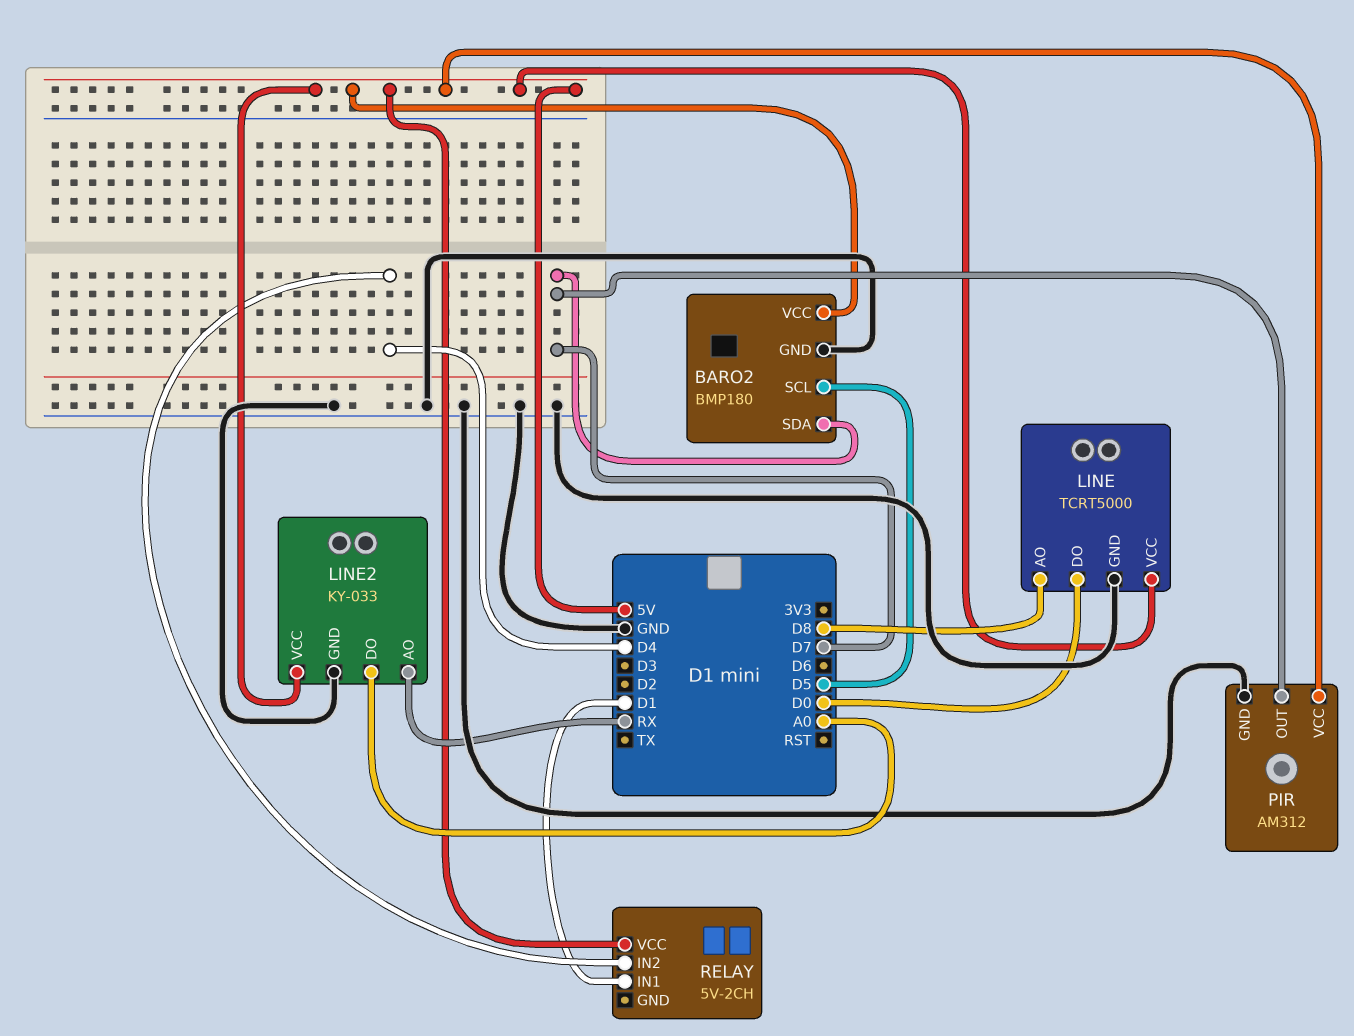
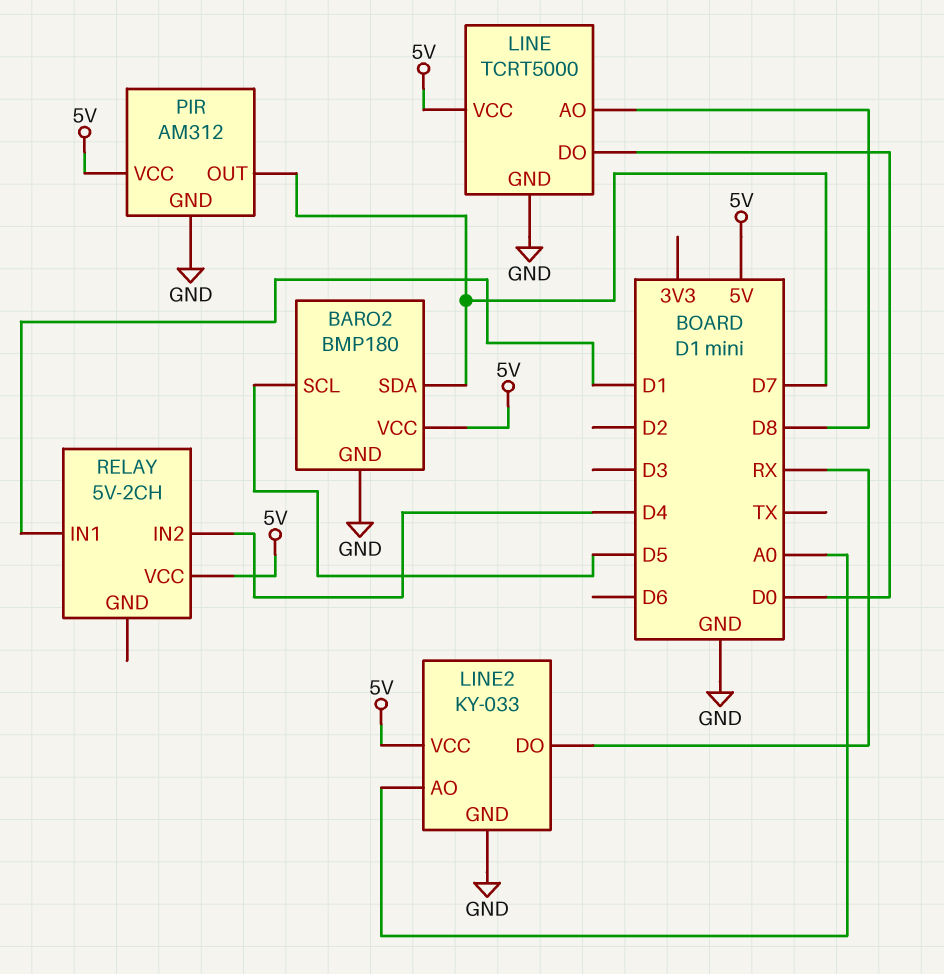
LINE2 pin AO: RX -> A0
LINE2 pin DO: A0 -> RX

